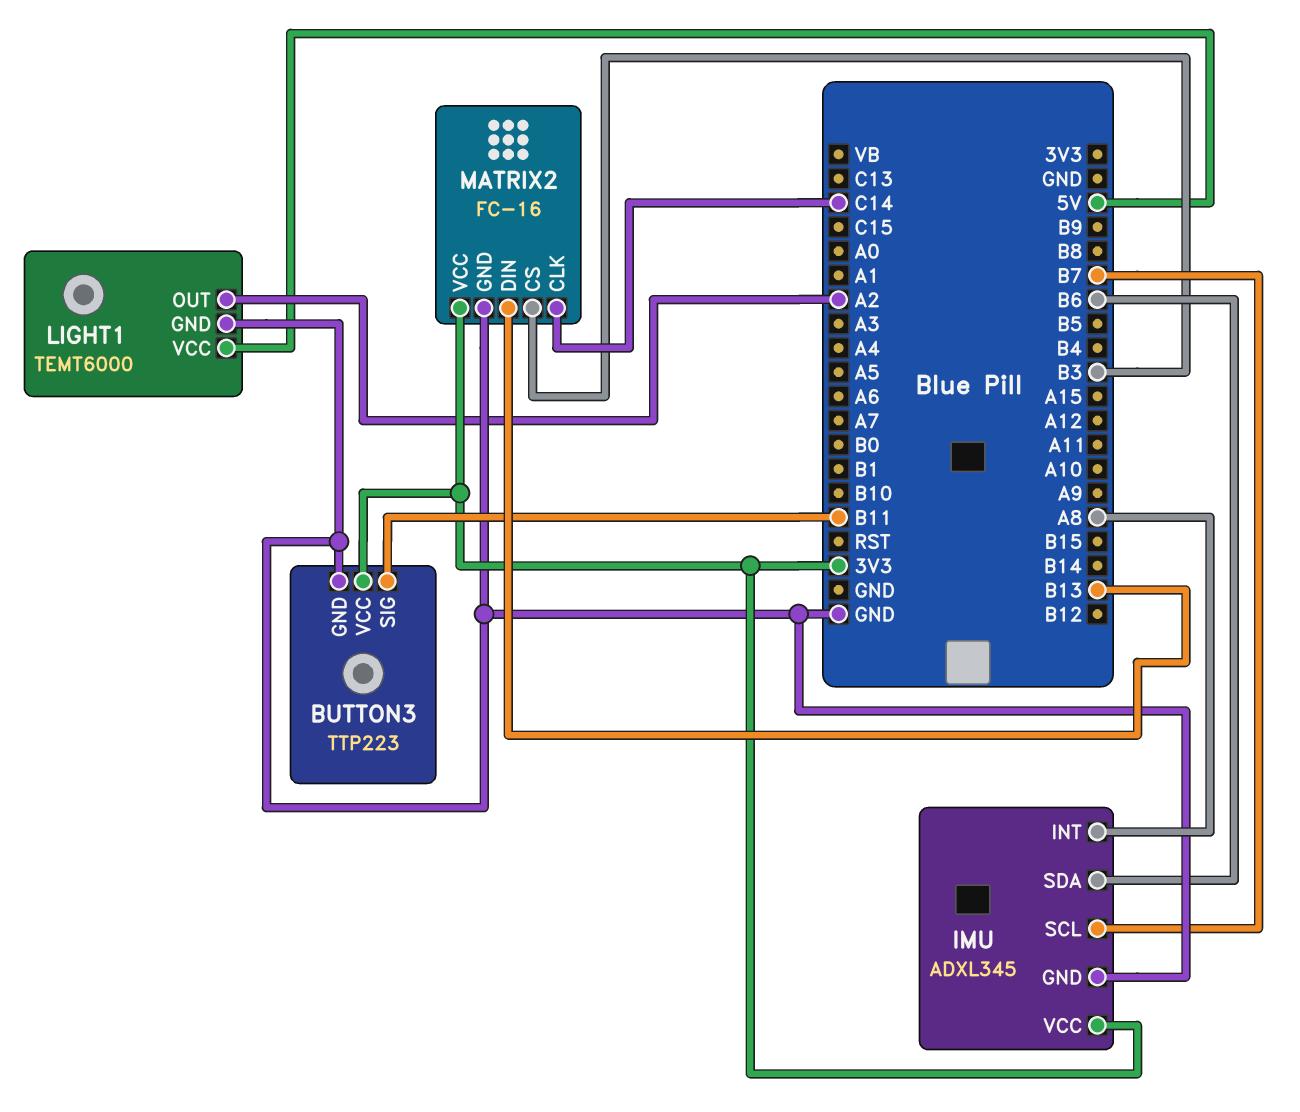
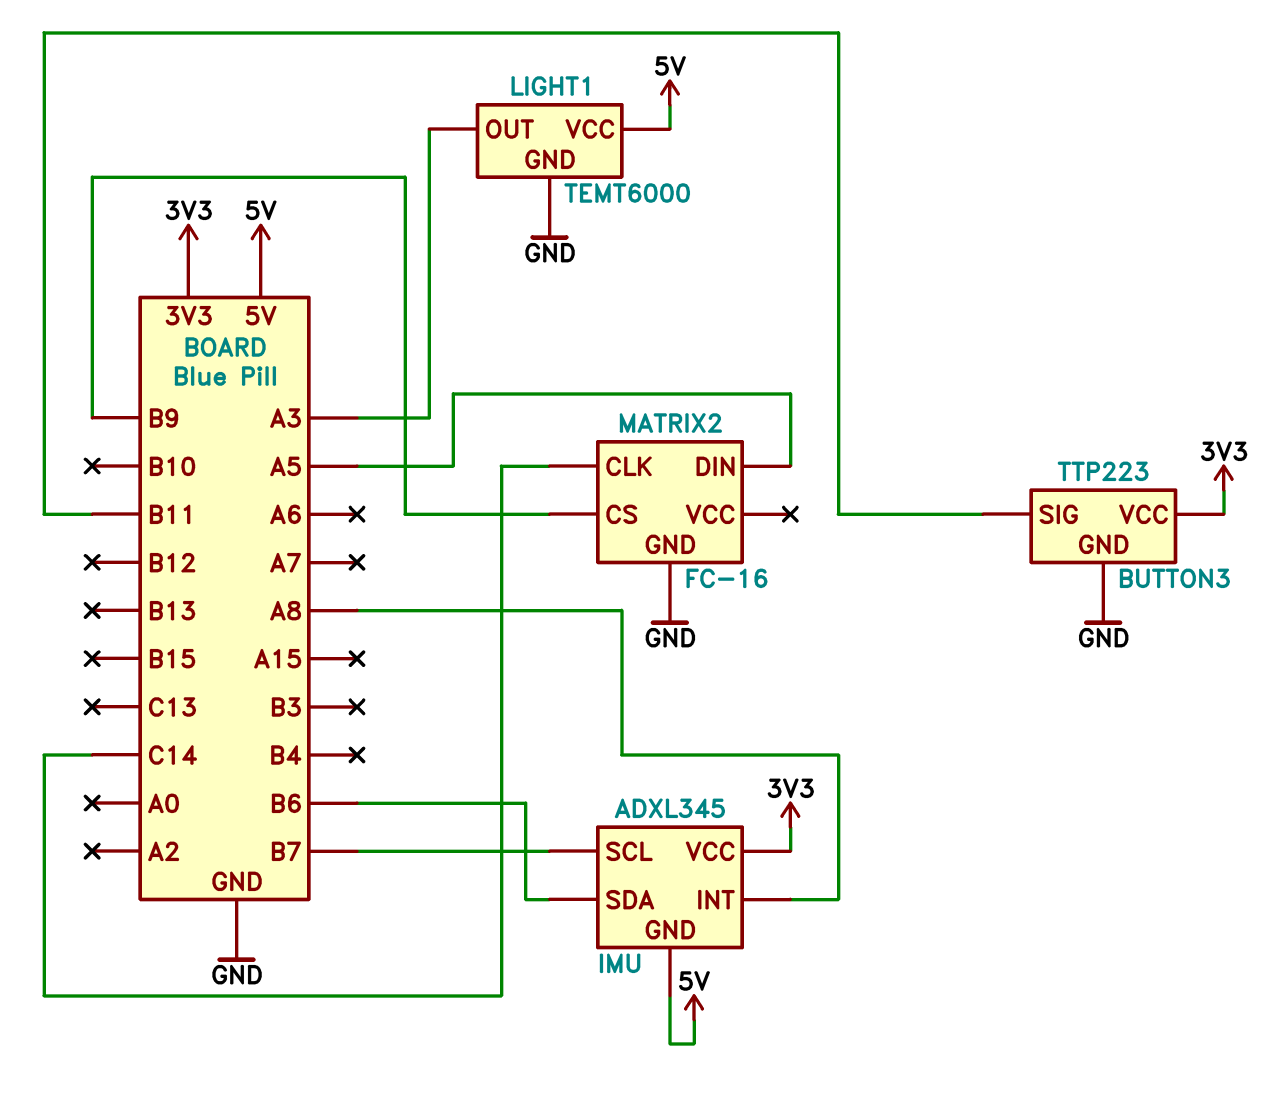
IMU pin GND: GND -> 5V
LIGHT1 pin OUT: A2 -> A3
MATRIX2 pin CS: B3 -> B9
MATRIX2 pin DIN: B13 -> A5
MATRIX2 pin VCC: 3V3 -> none

